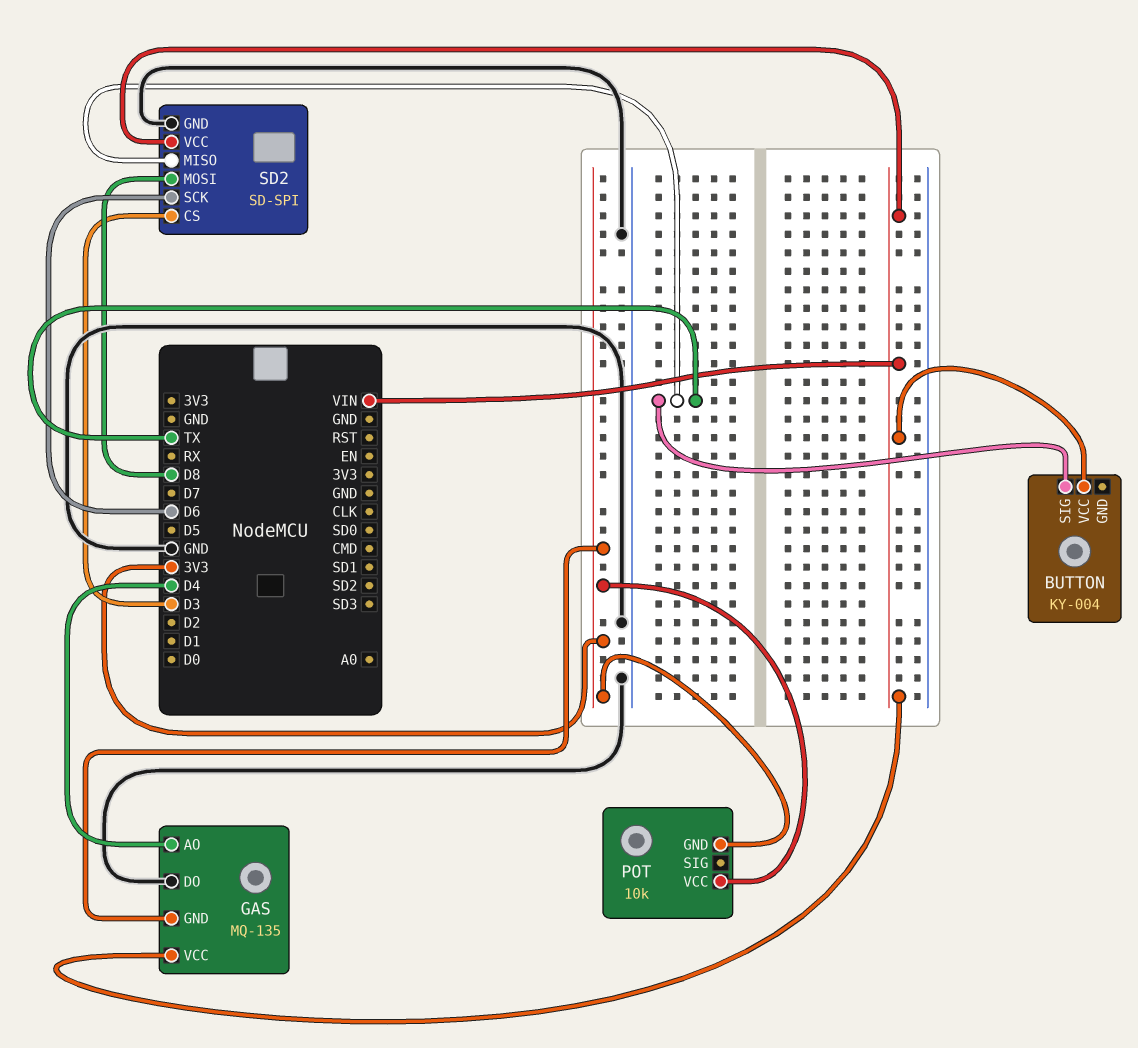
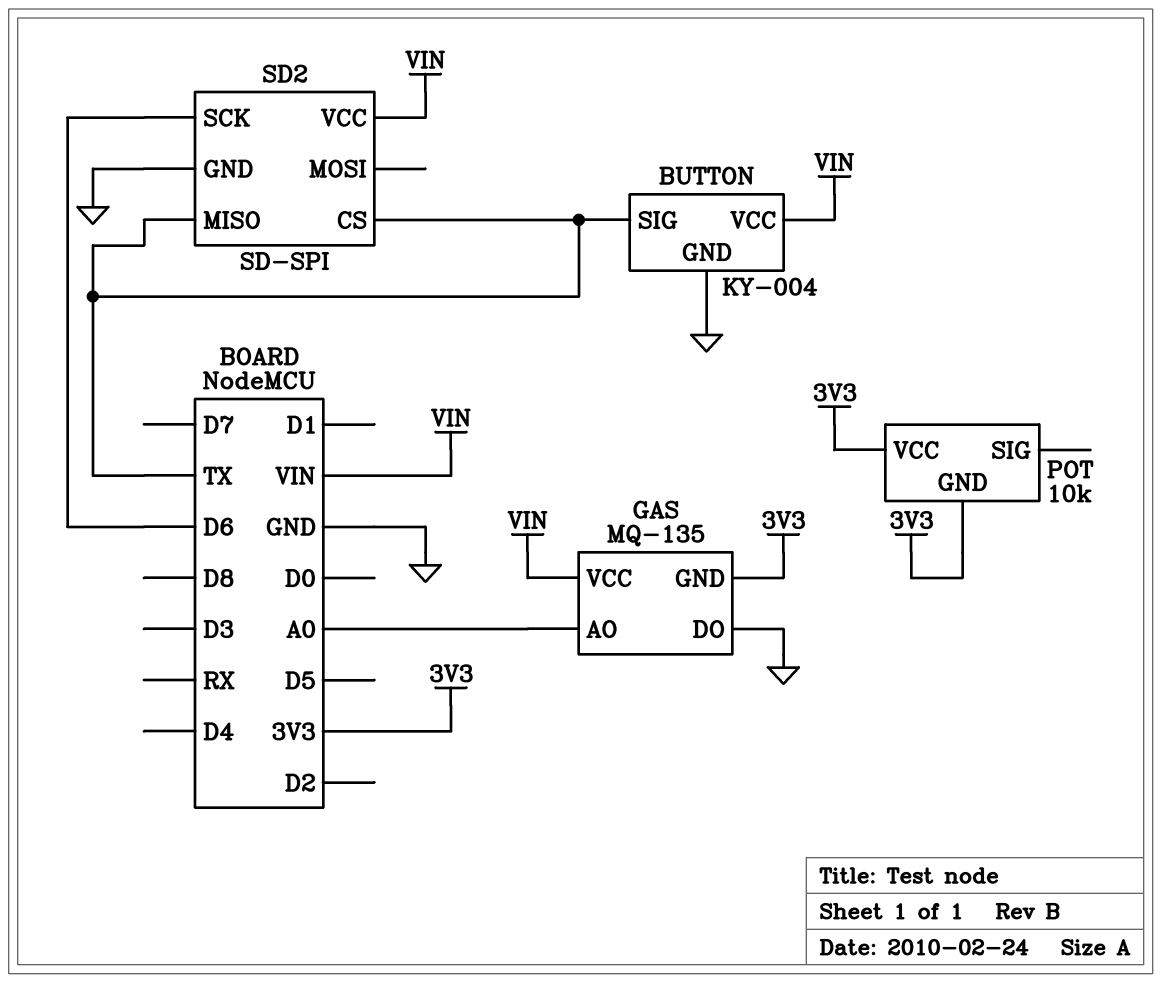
BUTTON pin GND: none -> GND
GAS pin AO: D4 -> A0
SD2 pin CS: D3 -> TX
SD2 pin MOSI: D8 -> none

